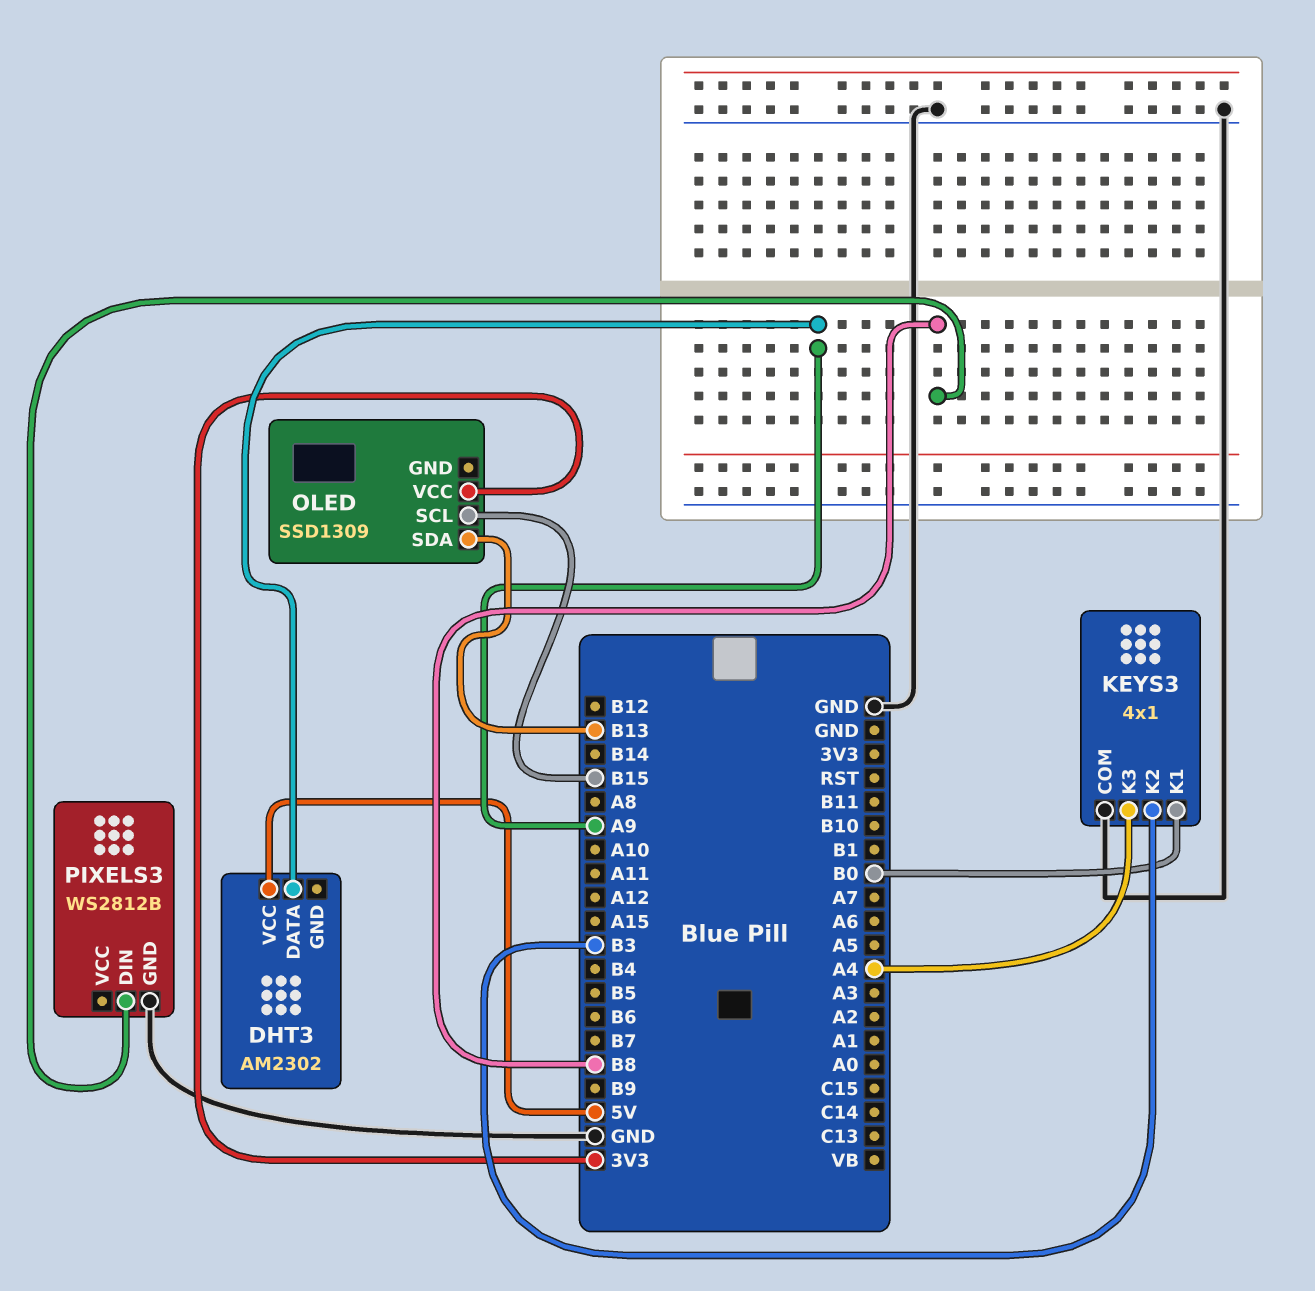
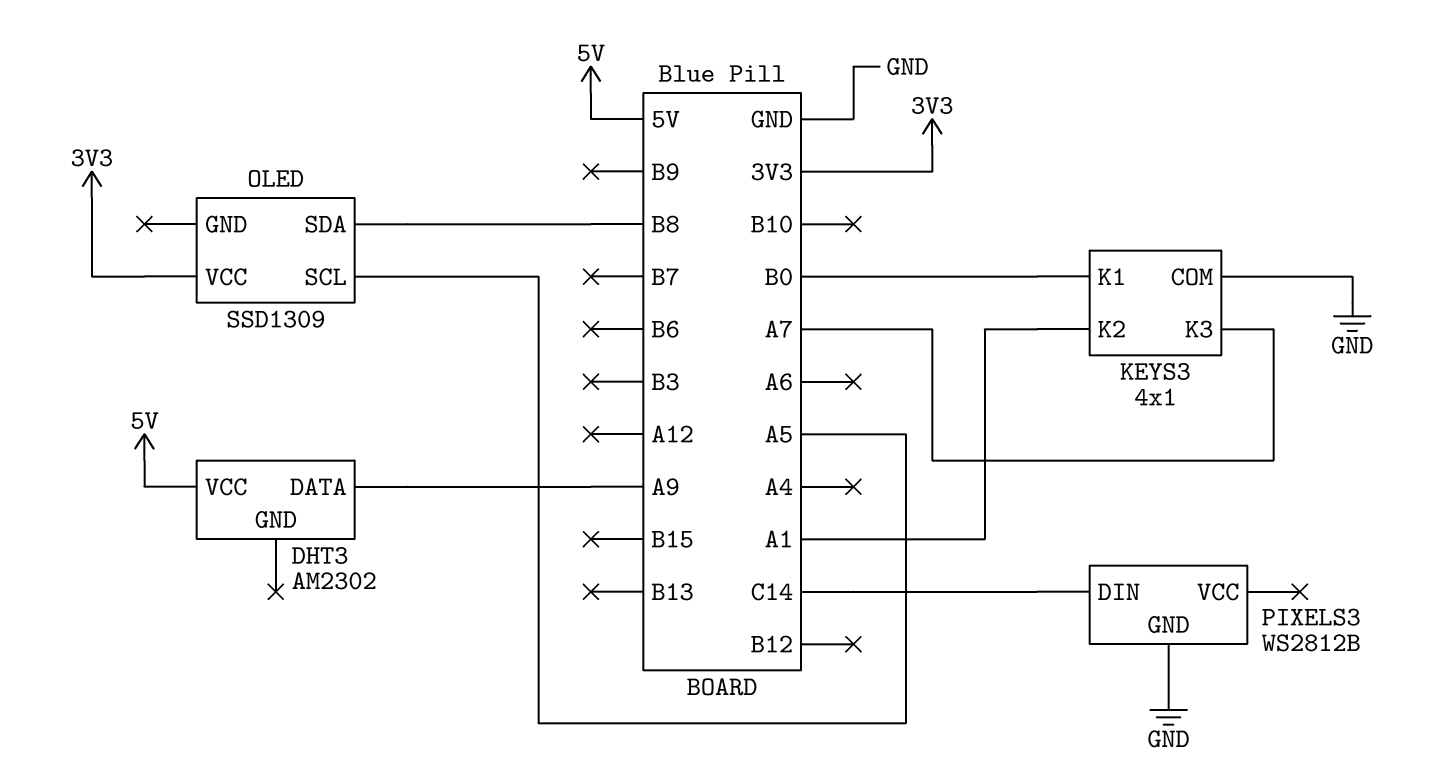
KEYS3 pin K2: B3 -> A1
KEYS3 pin K3: A4 -> A7
OLED pin SCL: B15 -> A5
OLED pin SDA: B13 -> B8
PIXELS3 pin DIN: B8 -> C14

